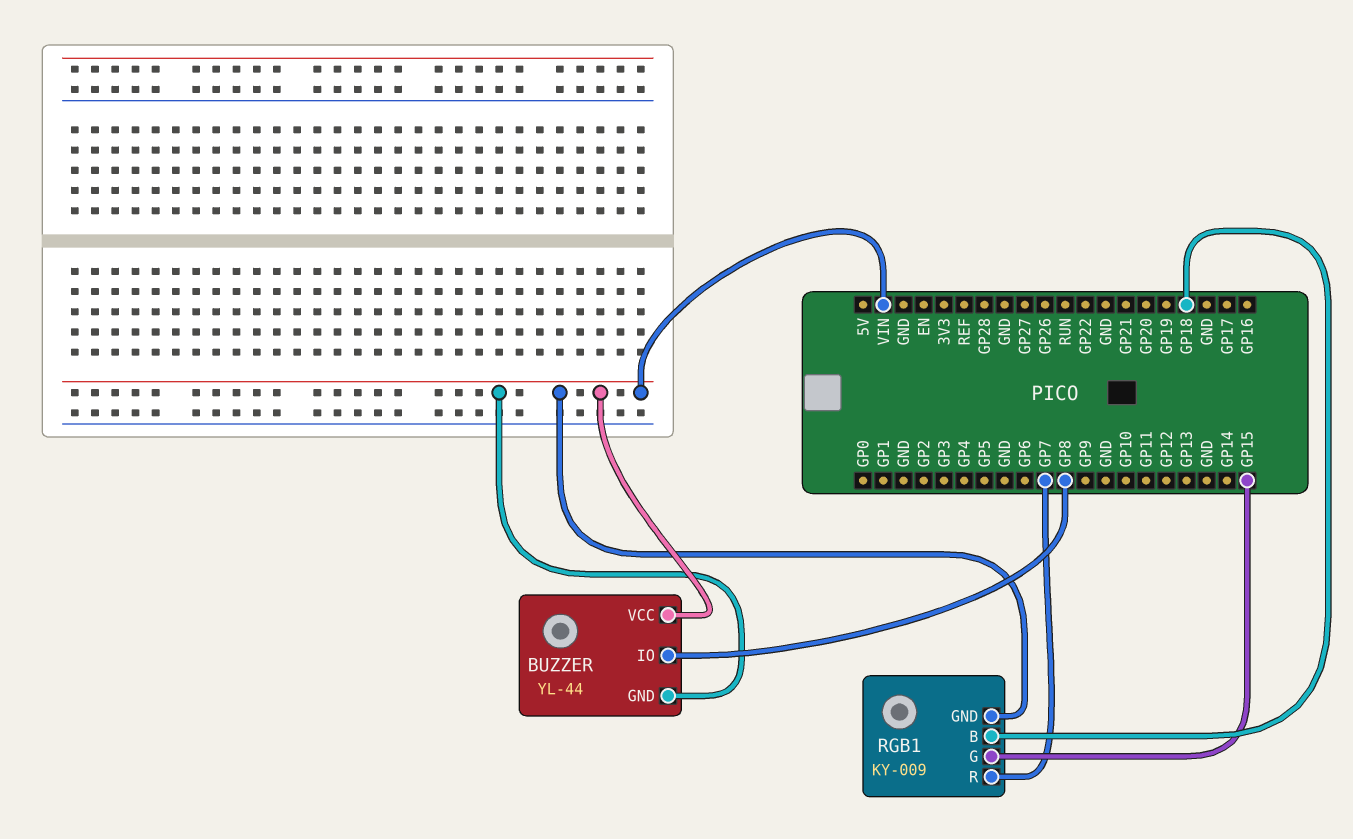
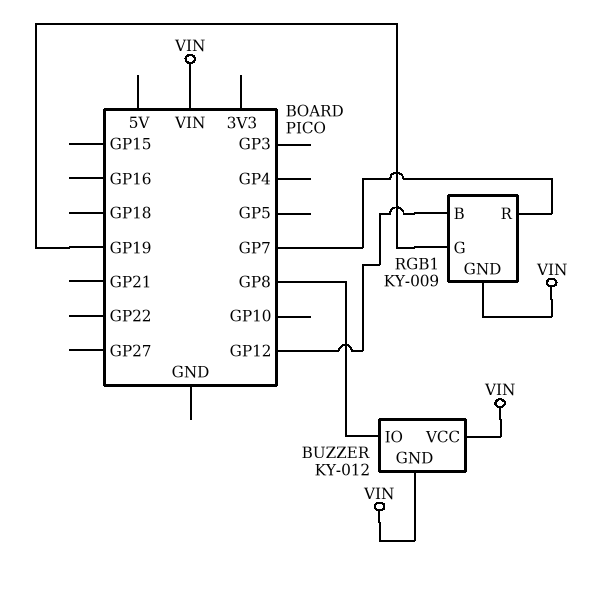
BUZZER: YL-44 -> KY-012
RGB1 pin B: GP18 -> GP12
RGB1 pin G: GP15 -> GP19

